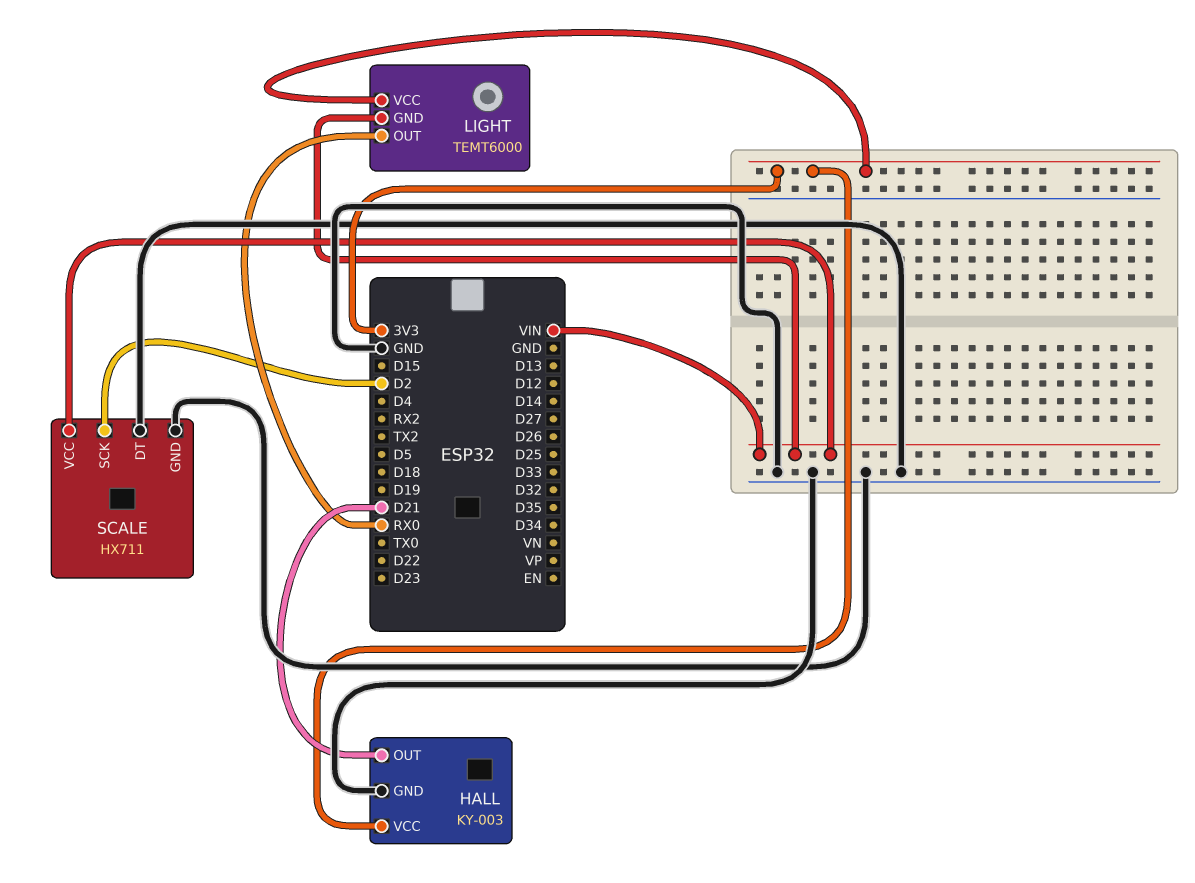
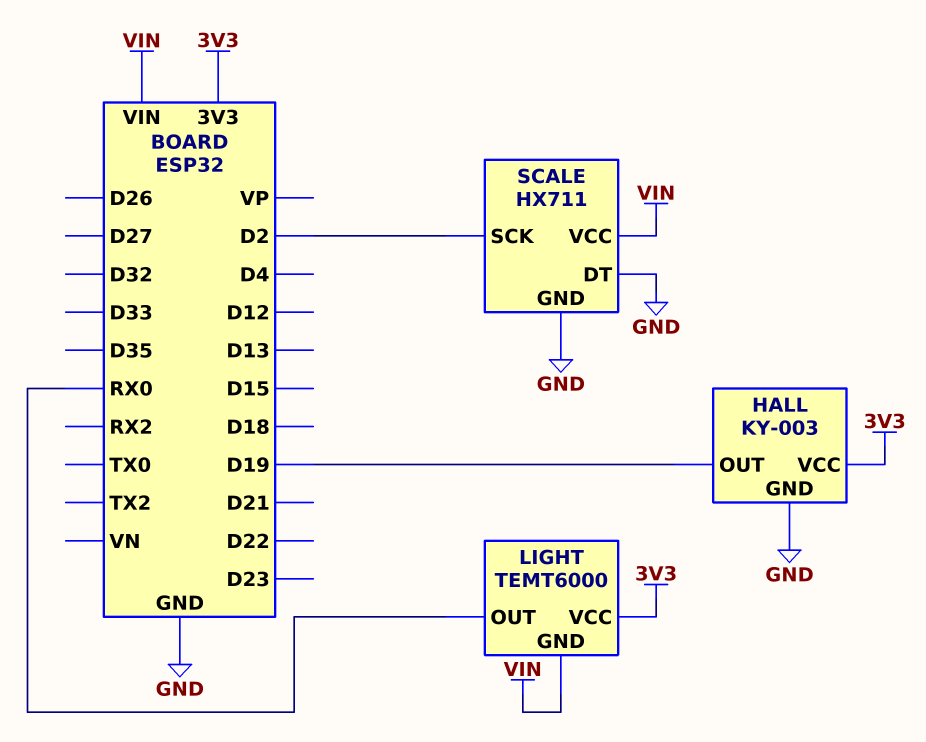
HALL pin OUT: D21 -> D19

